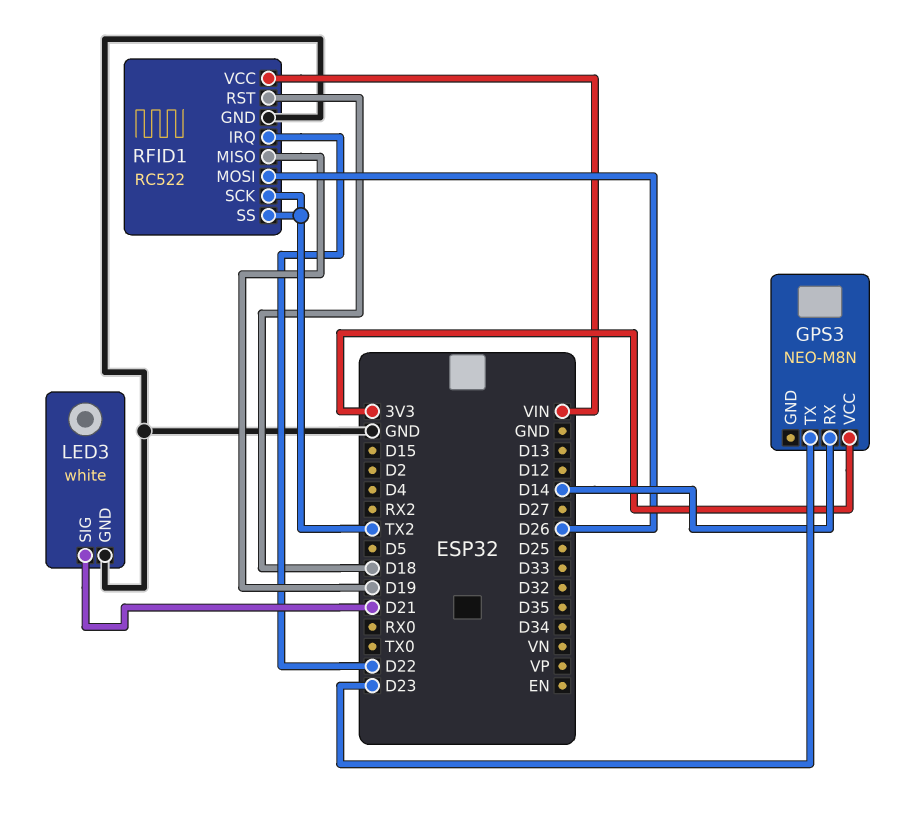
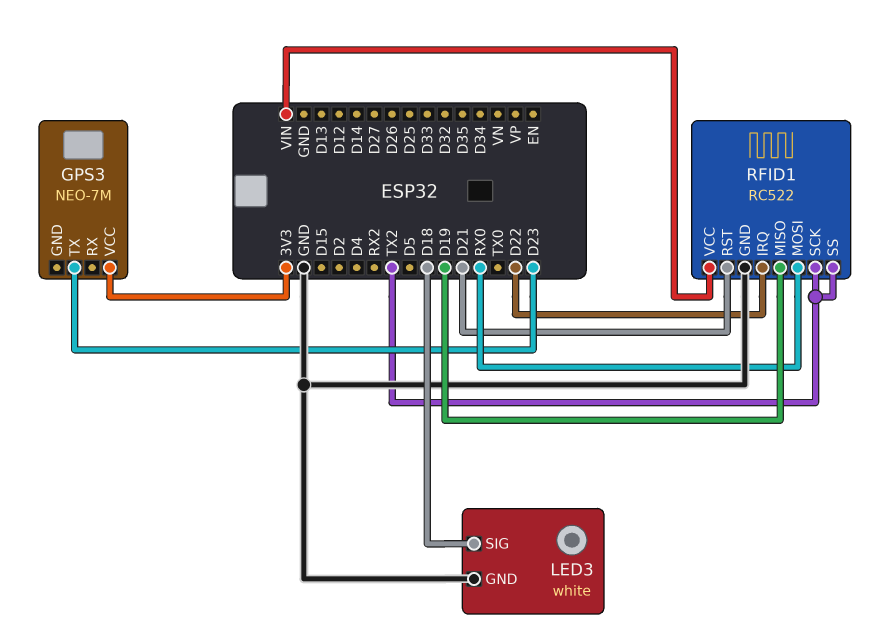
GPS3: NEO-M8N -> NEO-7M
GPS3 pin RX: D14 -> none
LED3 pin SIG: D21 -> D18
RFID1 pin MOSI: D26 -> RX0
RFID1 pin RST: D18 -> D21

